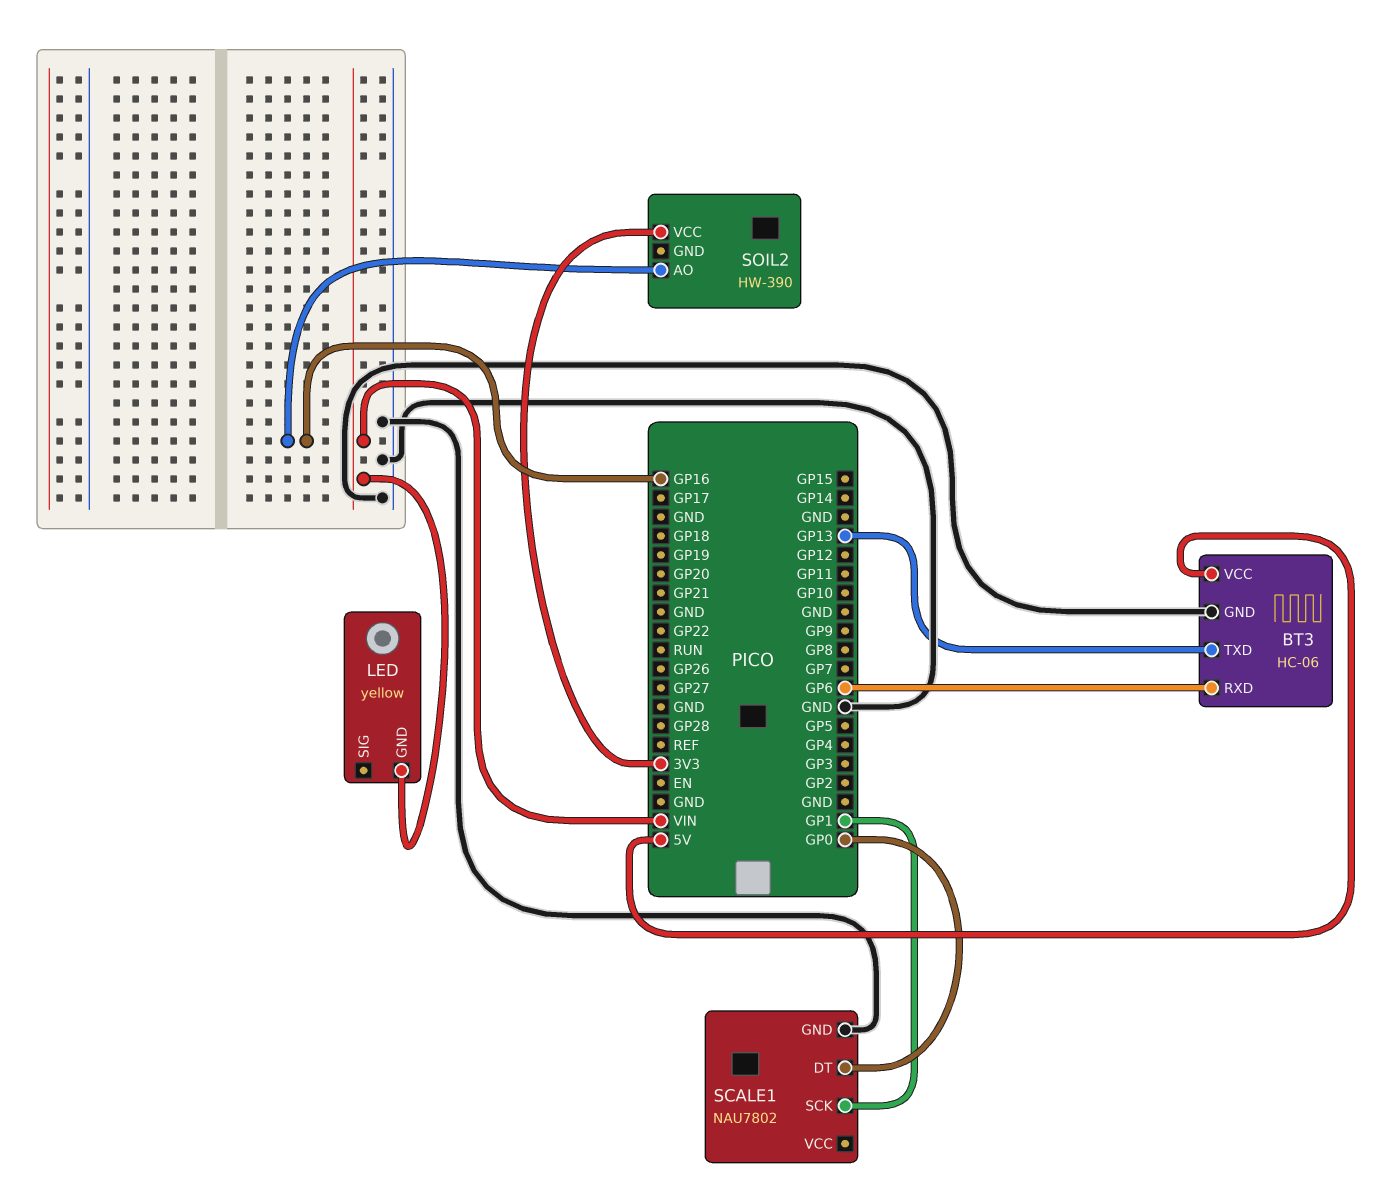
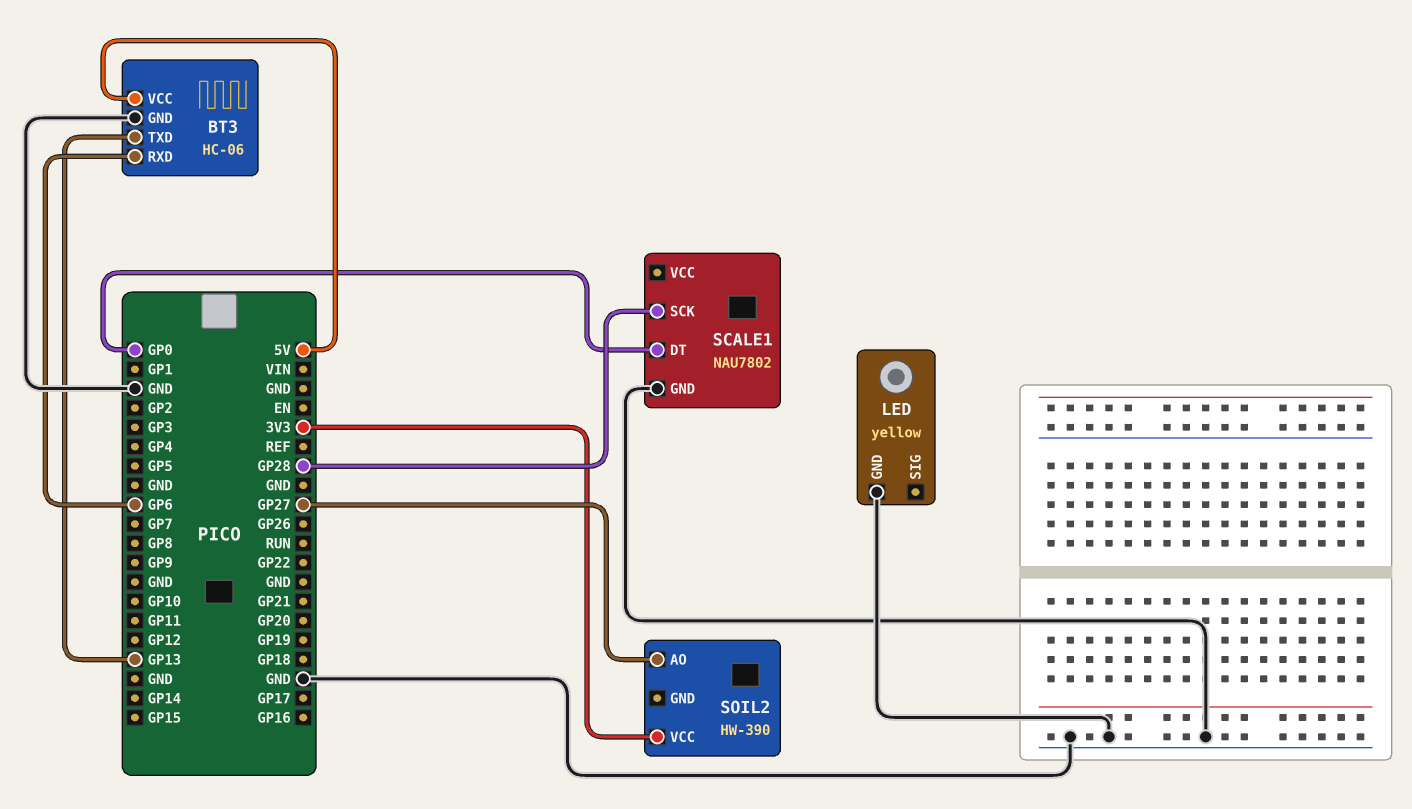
LED pin GND: VIN -> GND
SCALE1 pin SCK: GP1 -> GP28
SOIL2 pin AO: GP16 -> GP27

